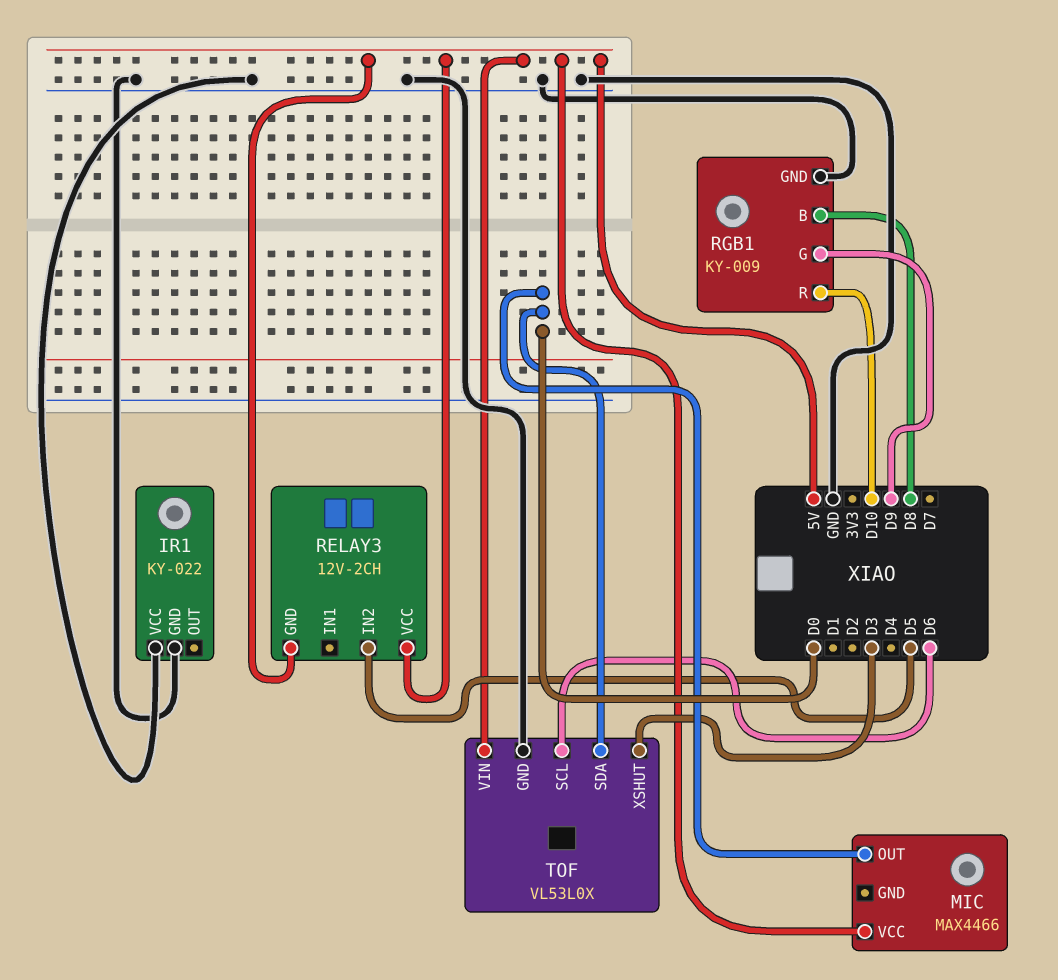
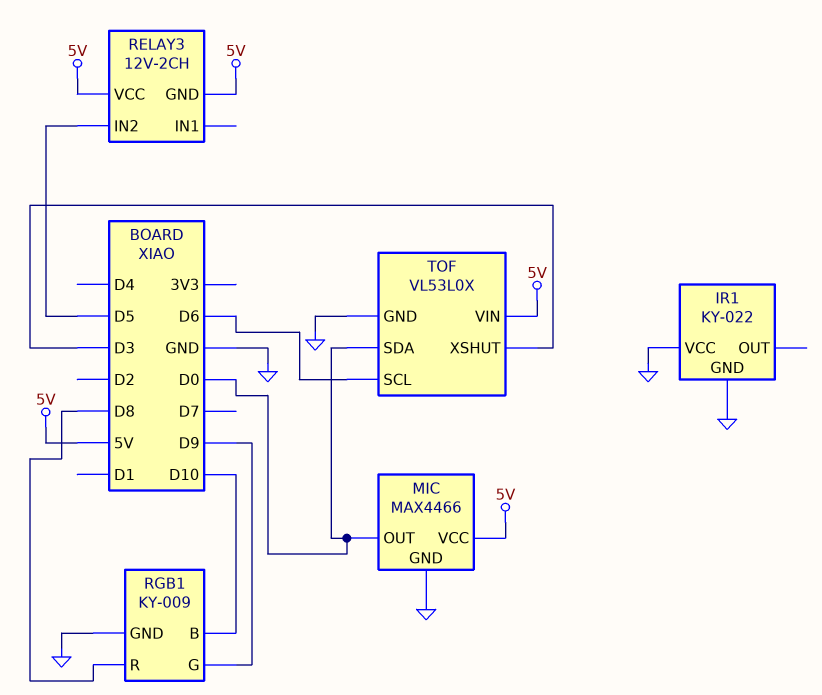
MIC pin GND: none -> GND
RGB1 pin B: D8 -> D10
RGB1 pin R: D10 -> D8

